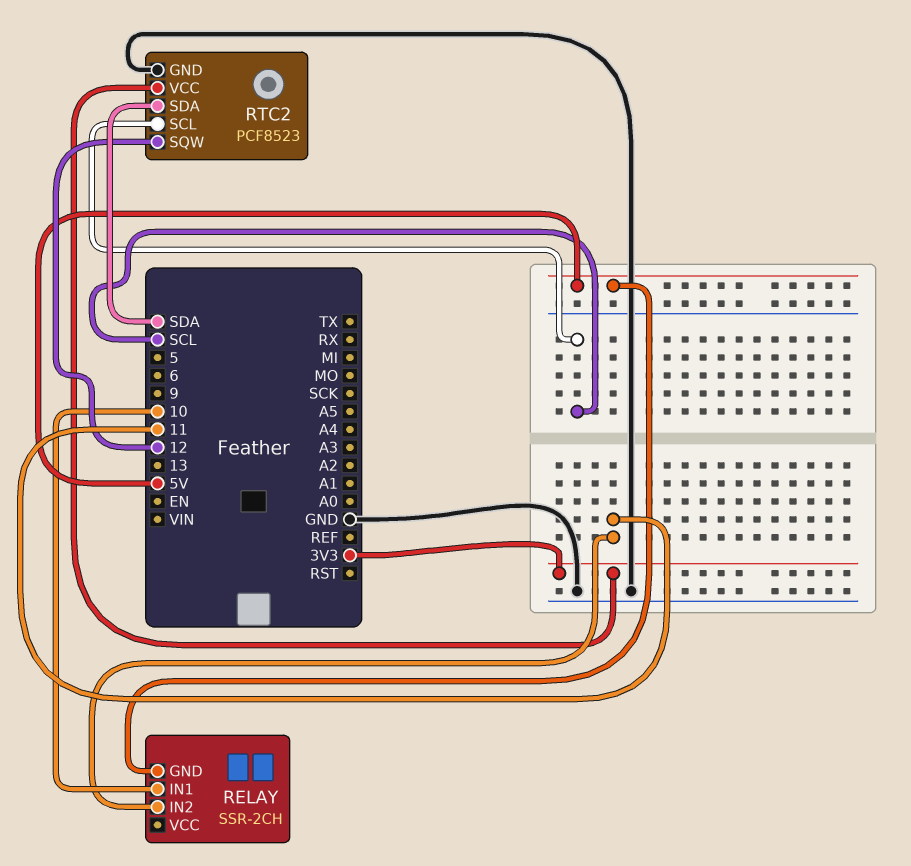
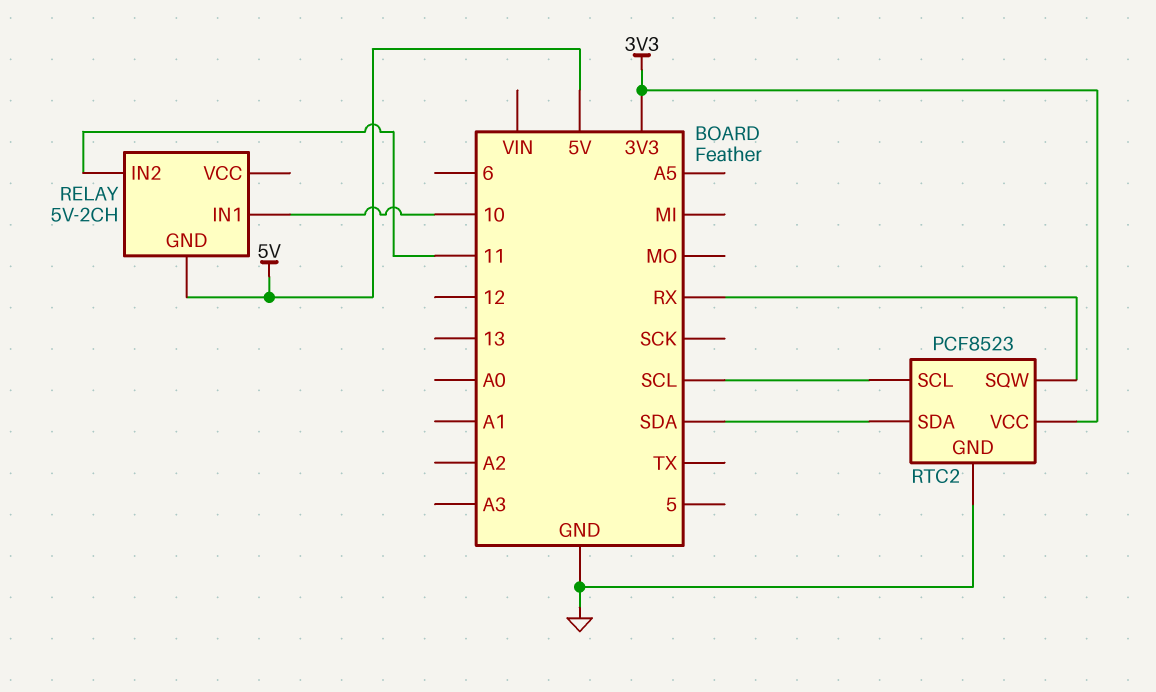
RELAY: SSR-2CH -> 5V-2CH
RTC2 pin SQW: 12 -> RX

